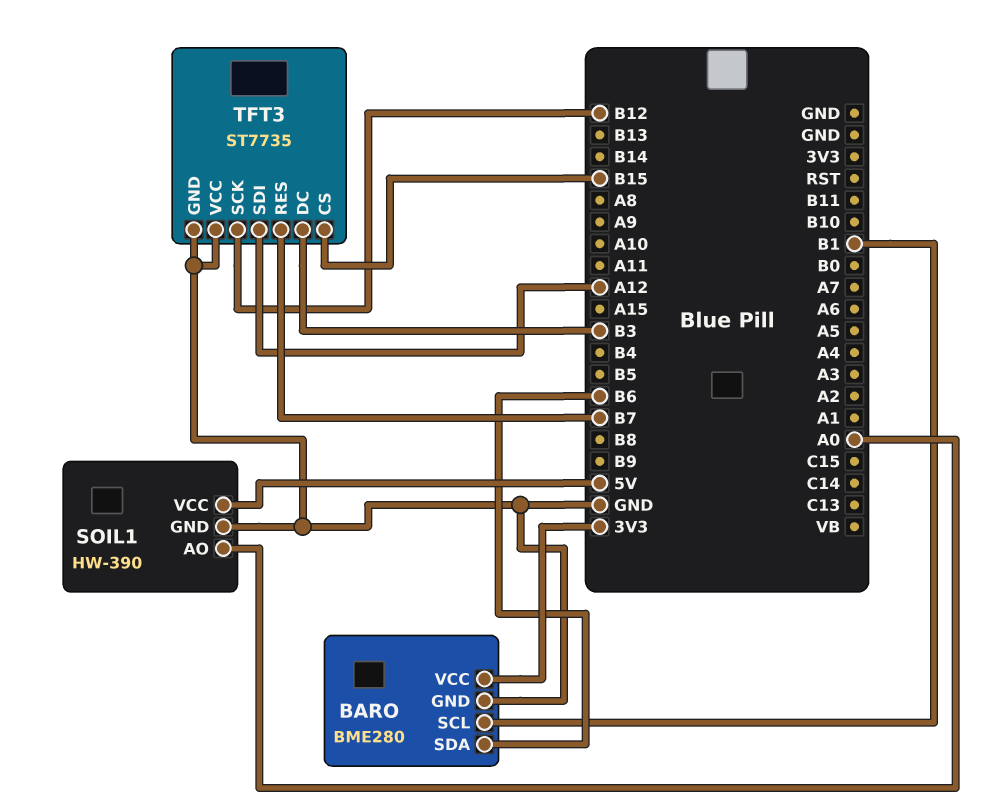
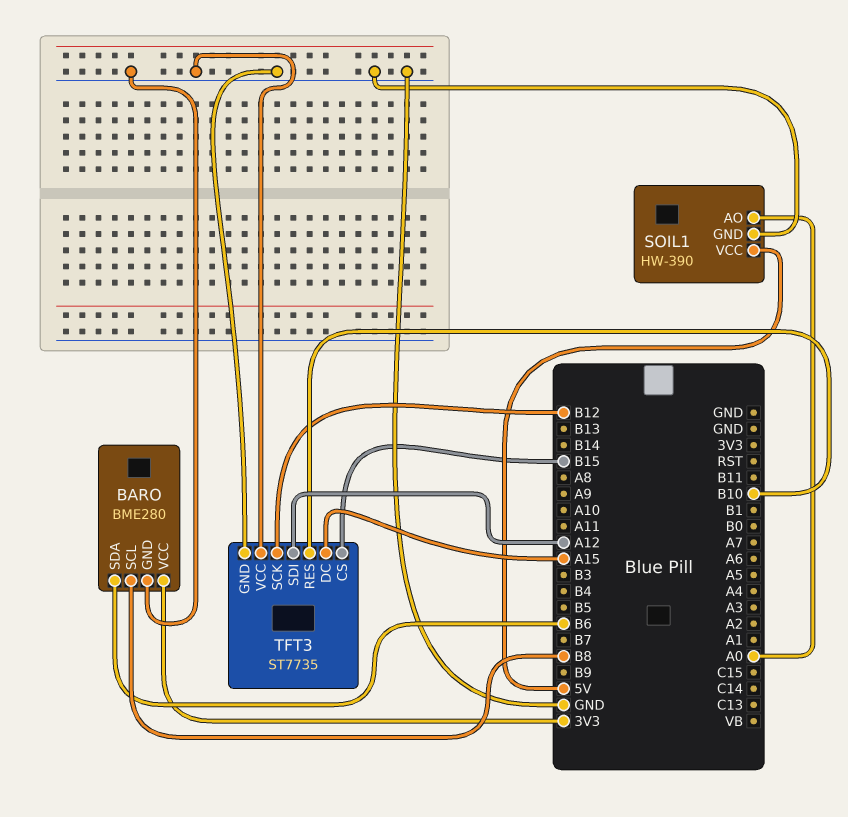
BARO pin SCL: B1 -> B8
TFT3 pin DC: B3 -> A15
TFT3 pin RES: B7 -> B10

